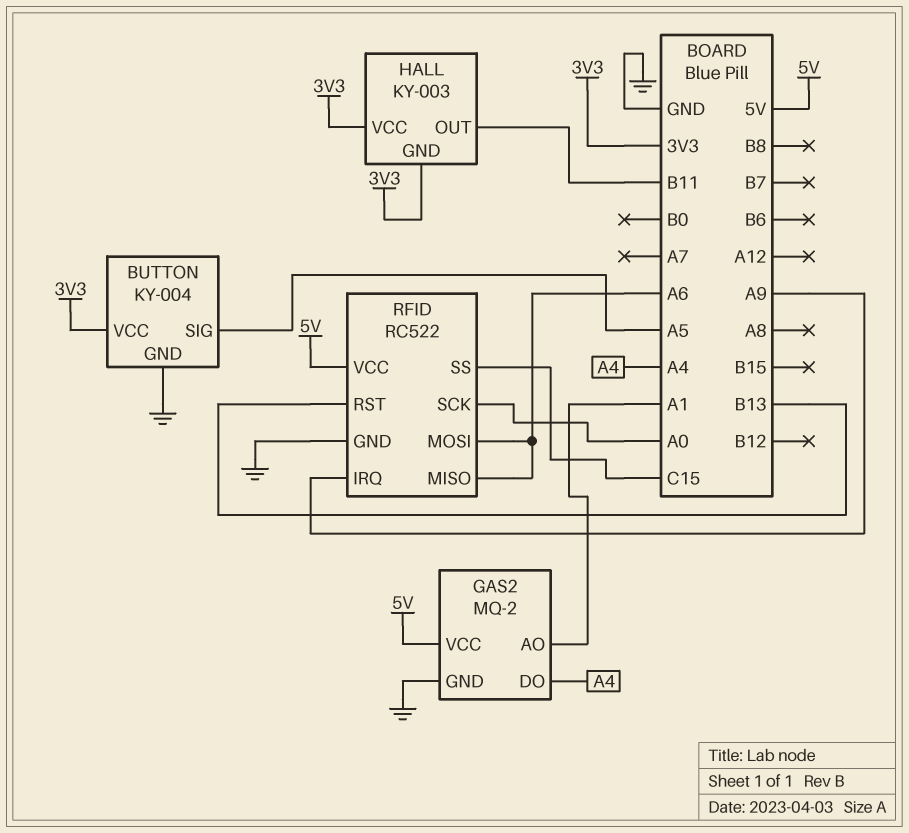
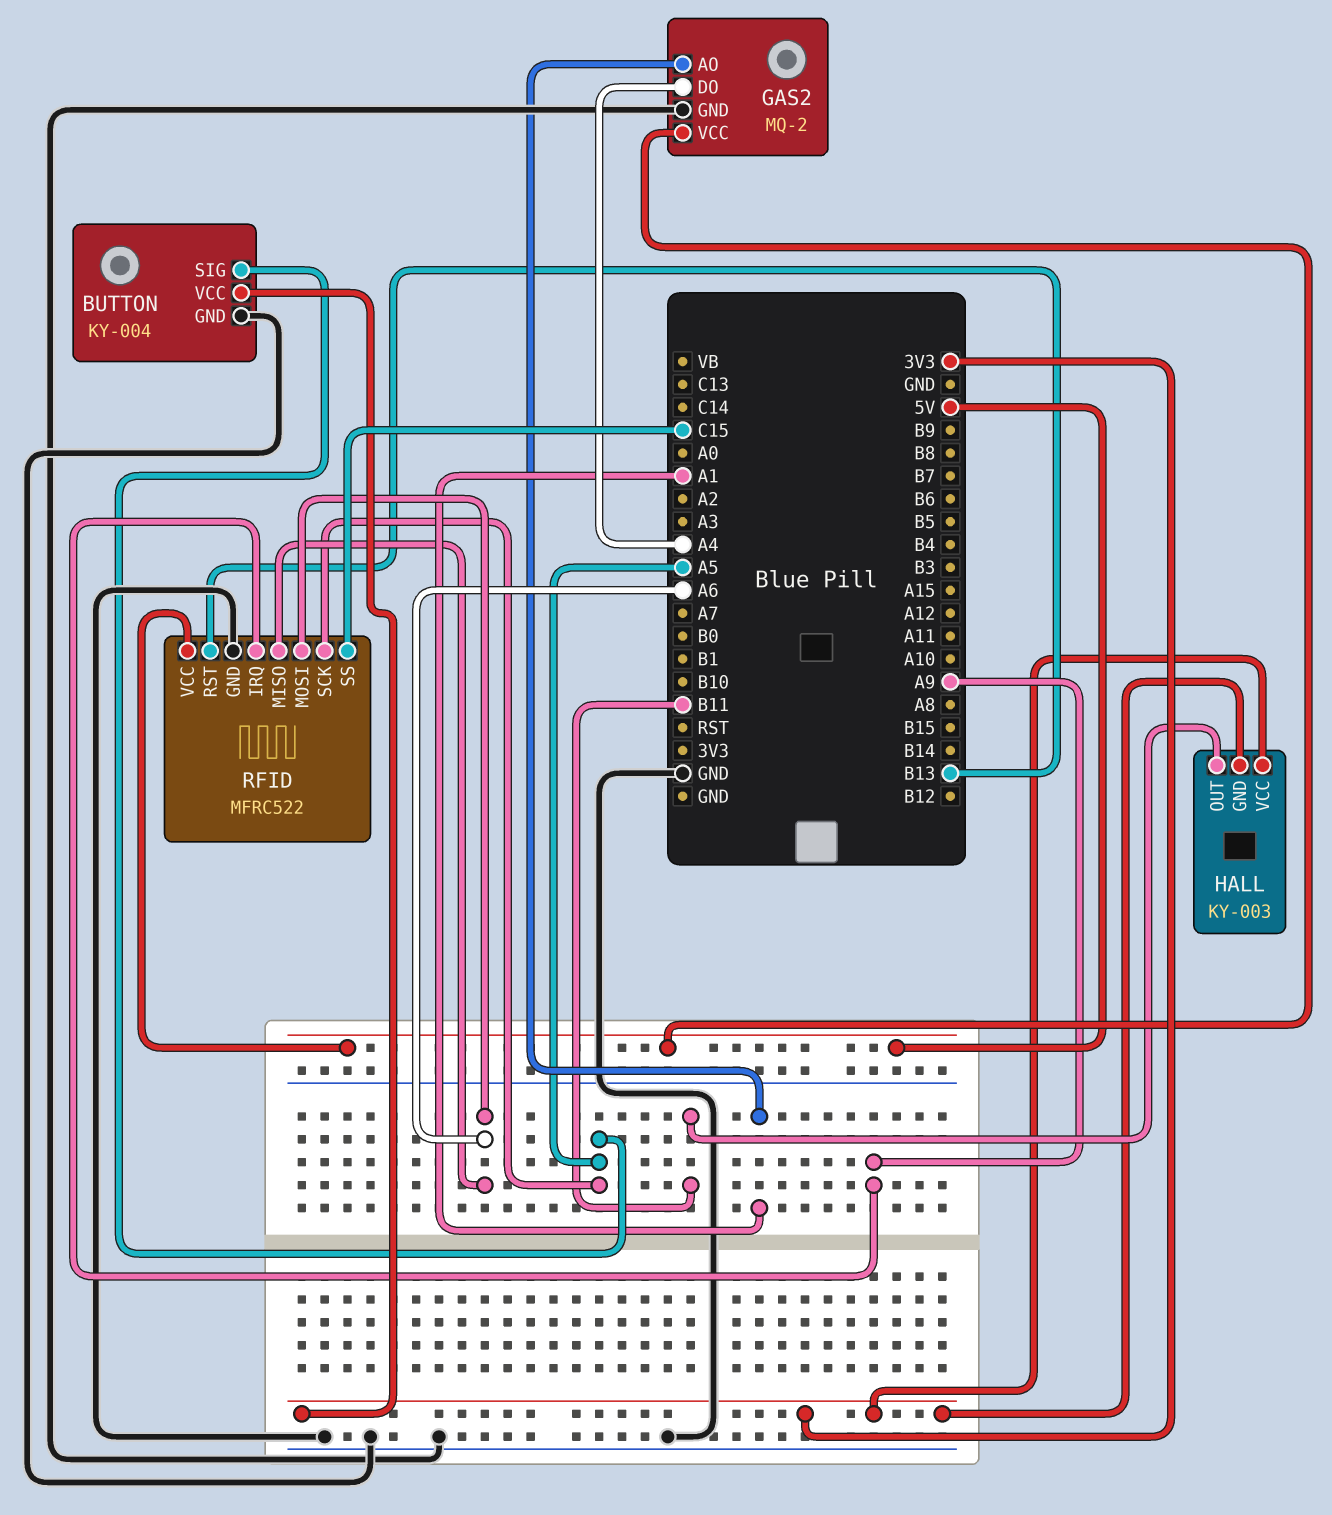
RFID: RC522 -> MFRC522
RFID pin SCK: A0 -> A5

